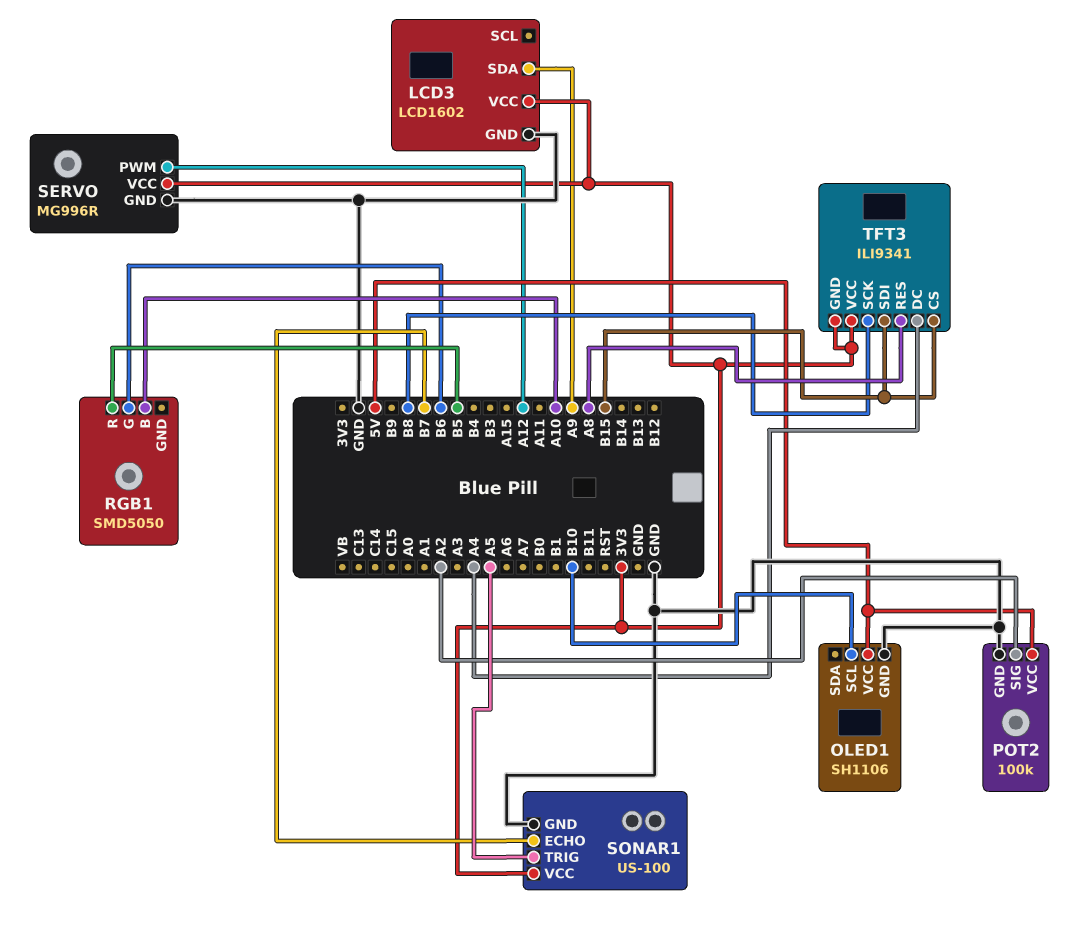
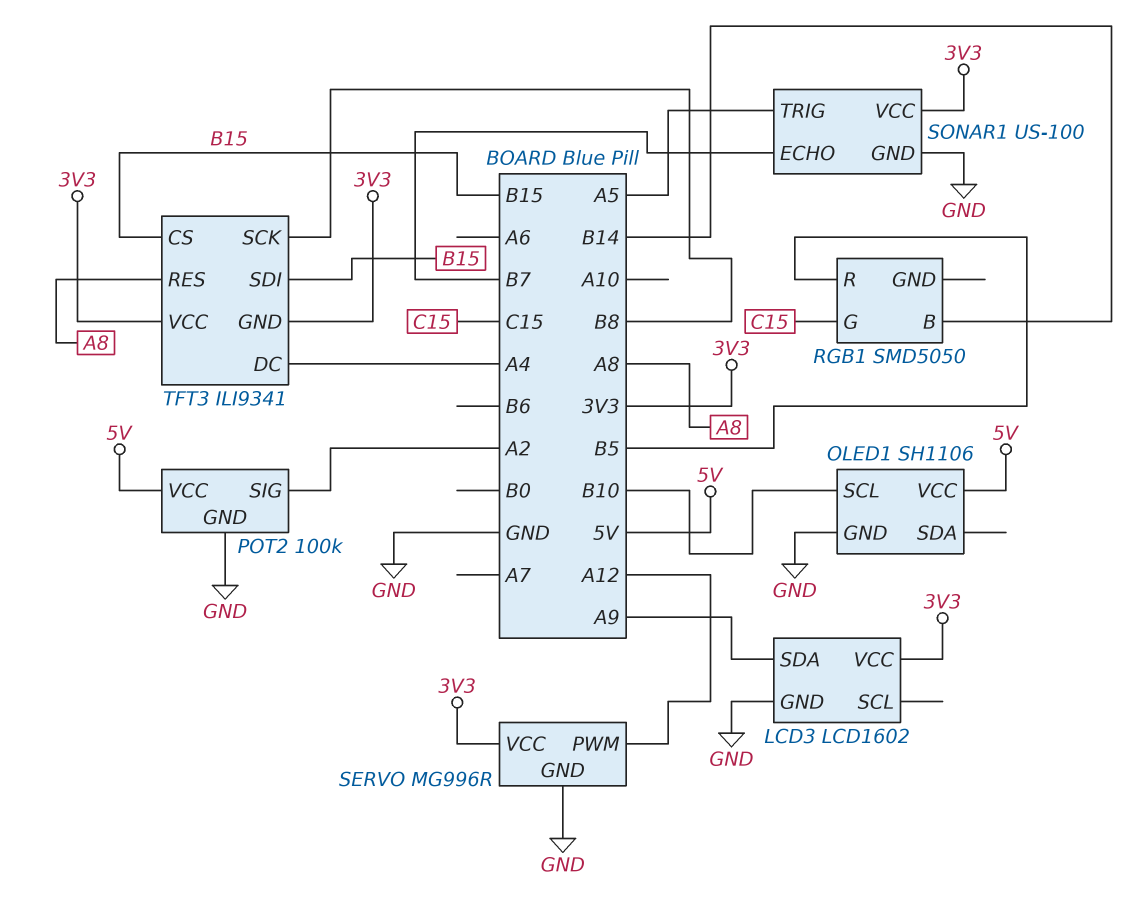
RGB1 pin B: A10 -> B14
RGB1 pin G: B6 -> C15

